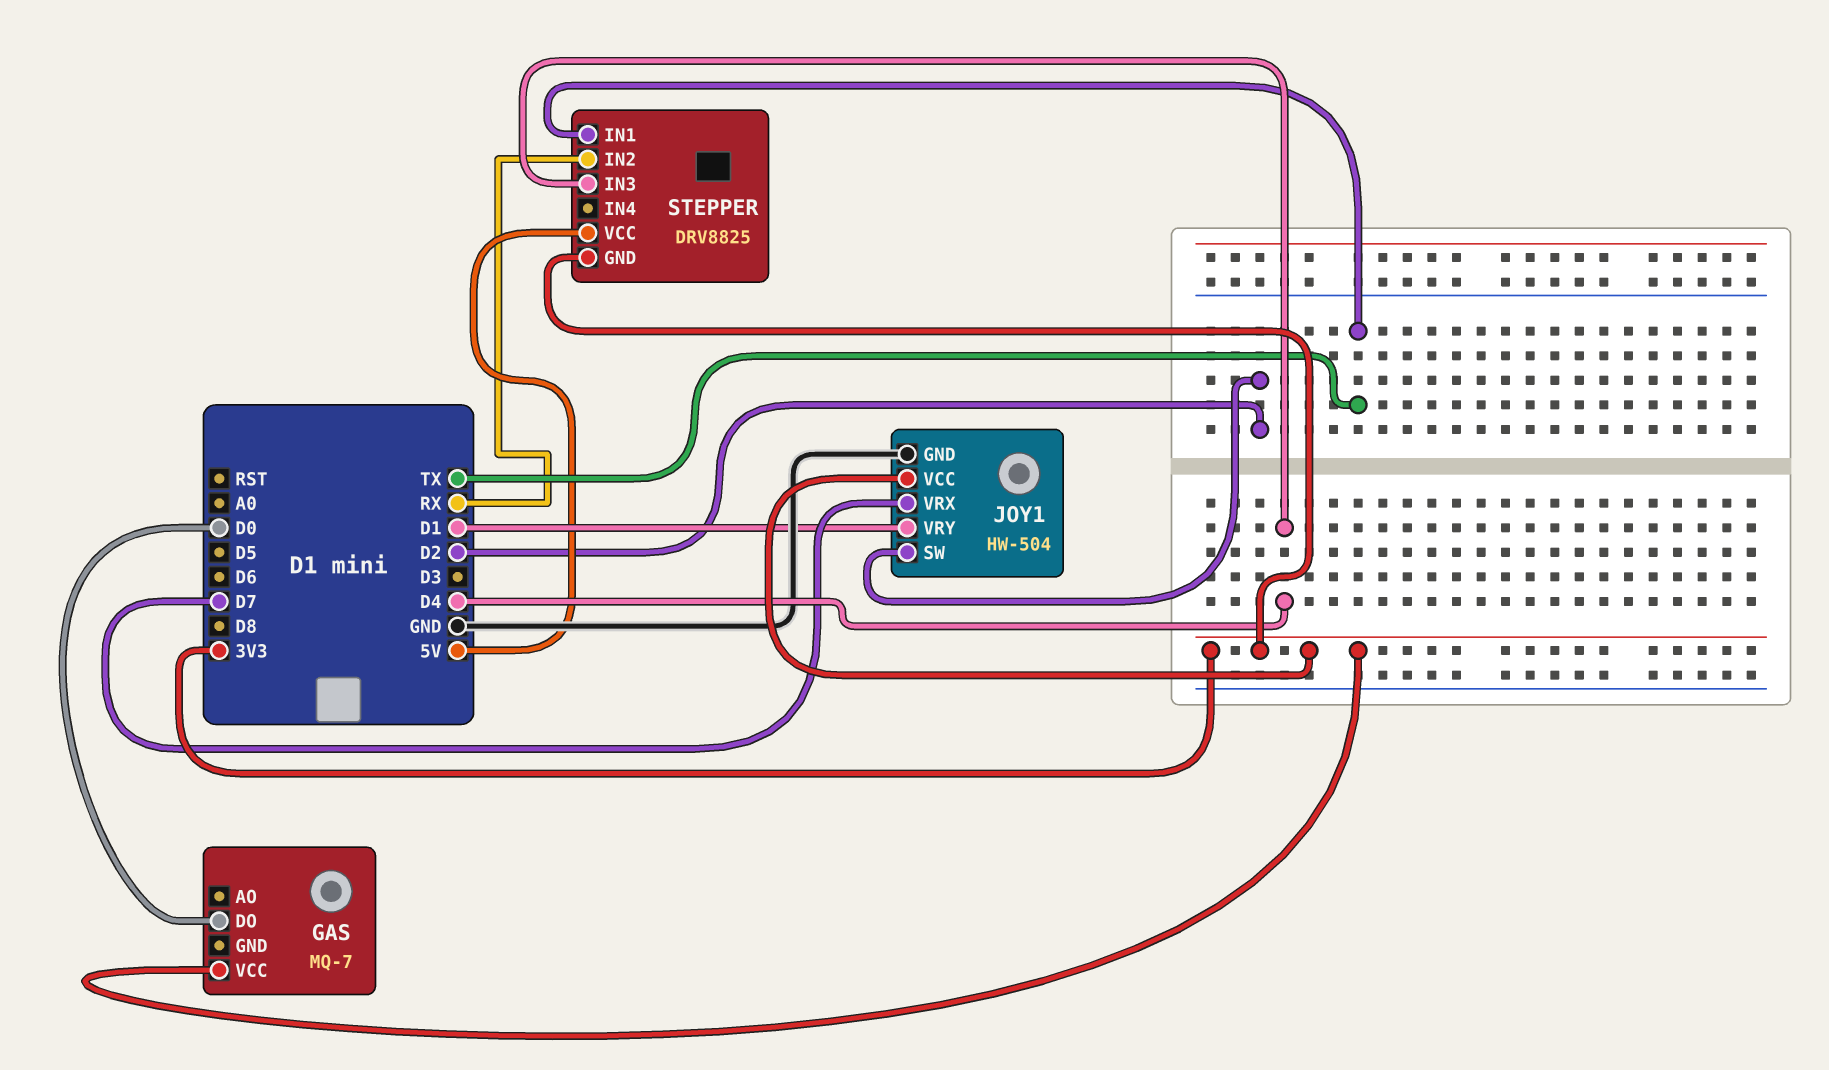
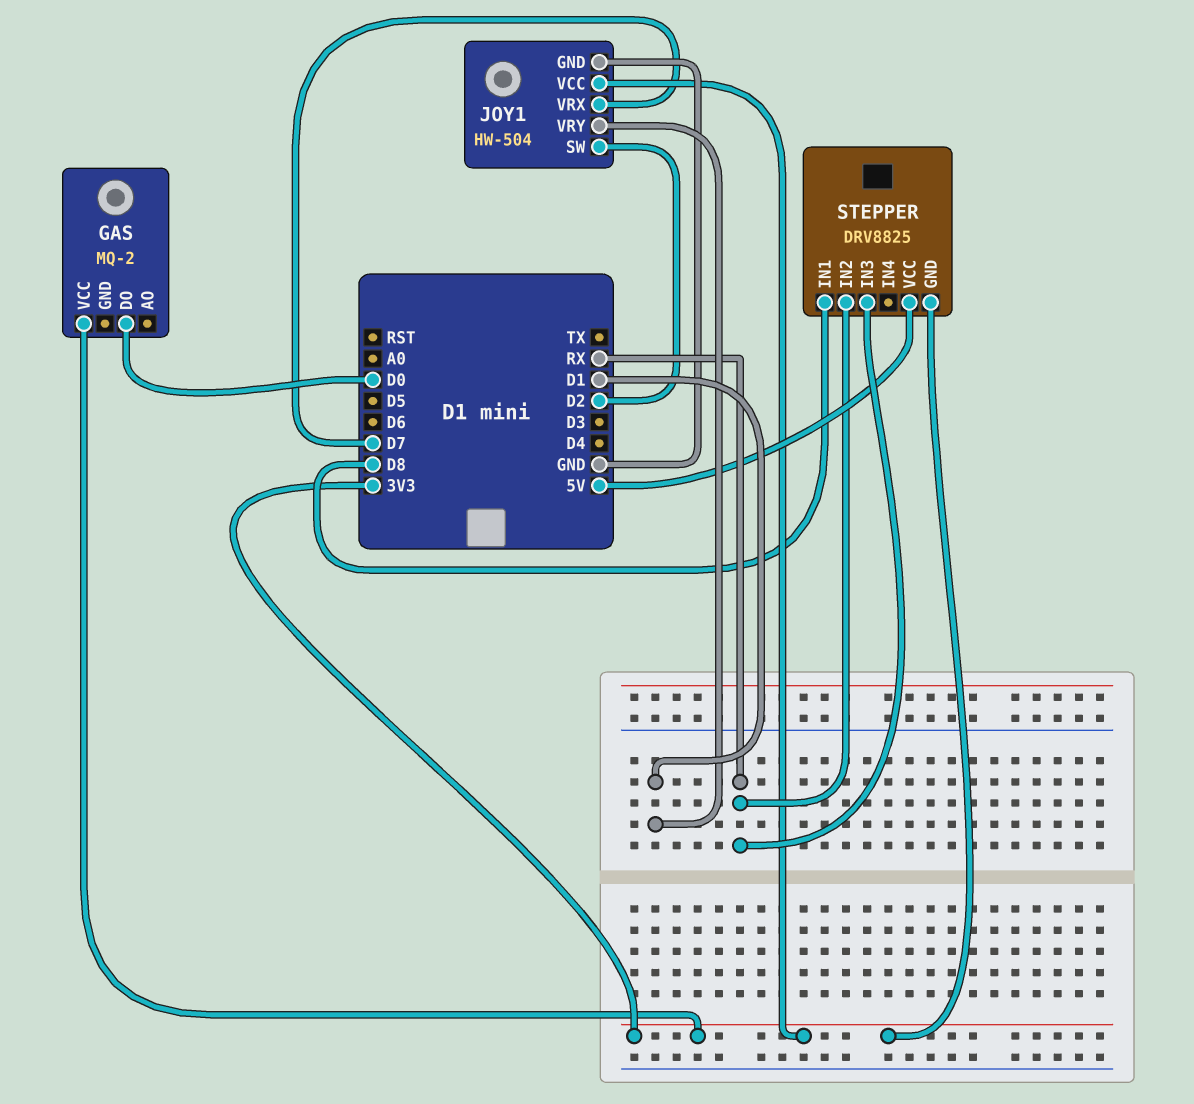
GAS: MQ-7 -> MQ-2
STEPPER pin IN1: TX -> D8
STEPPER pin IN3: D4 -> RX

